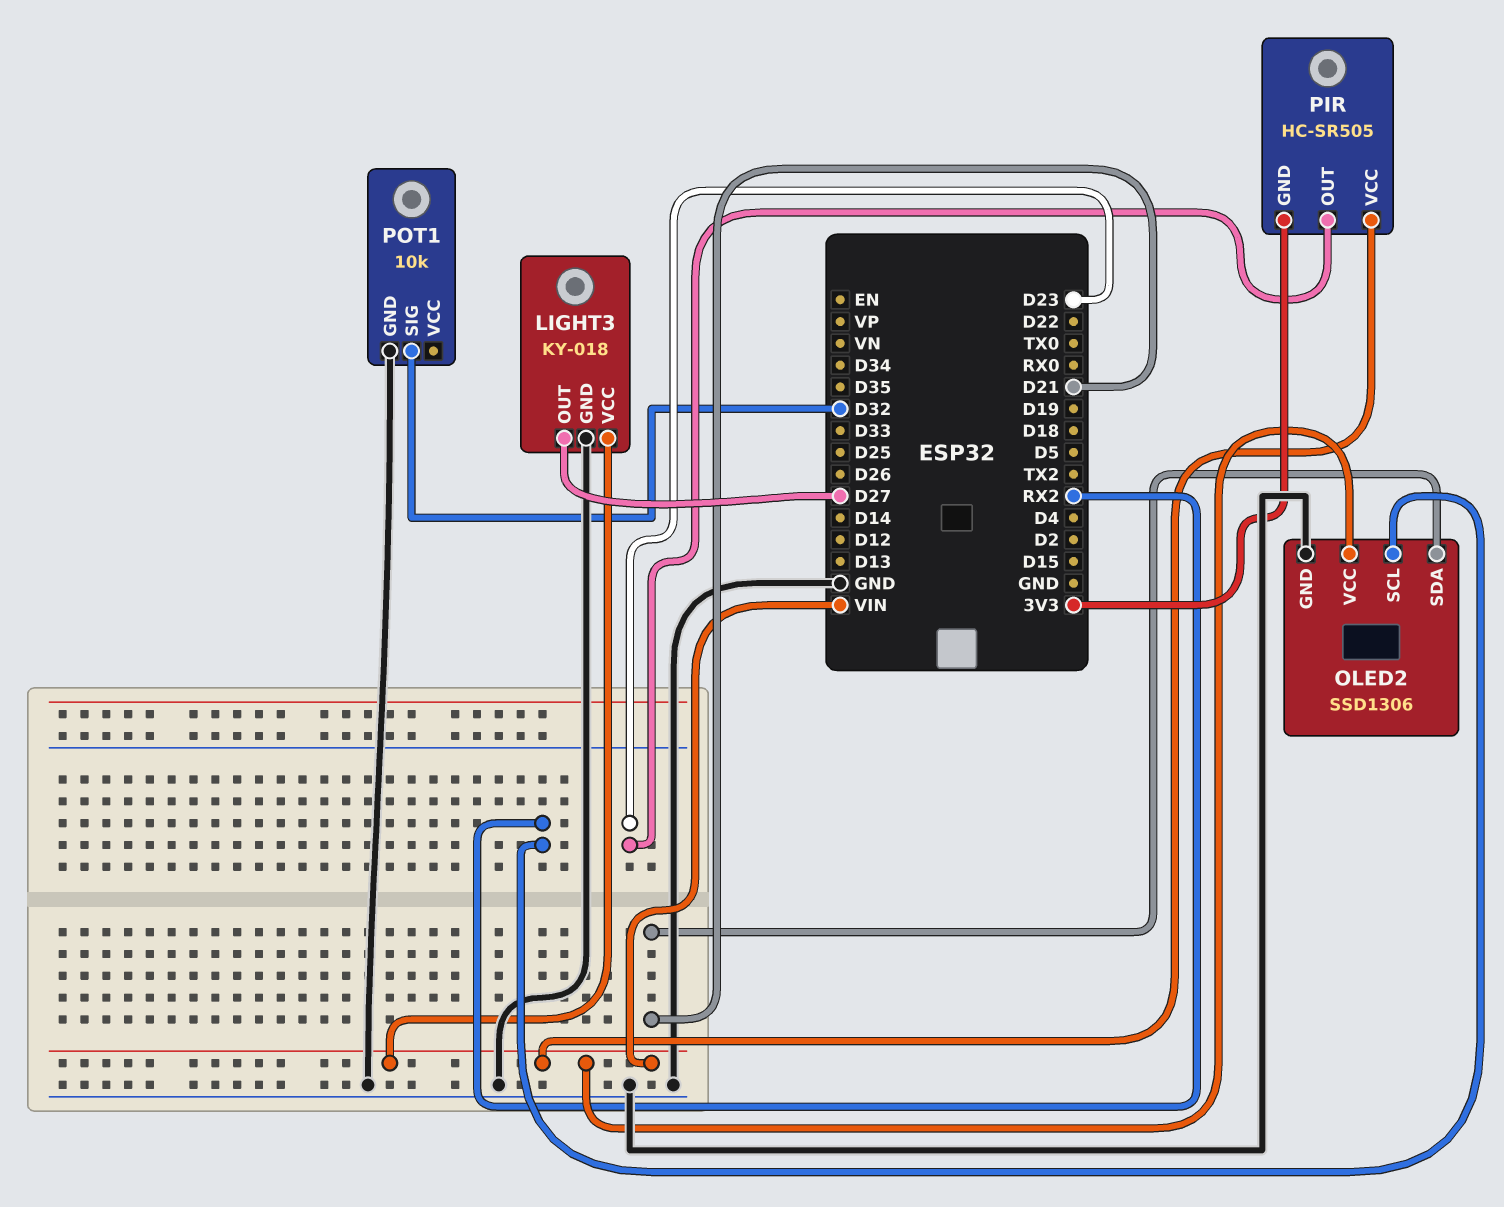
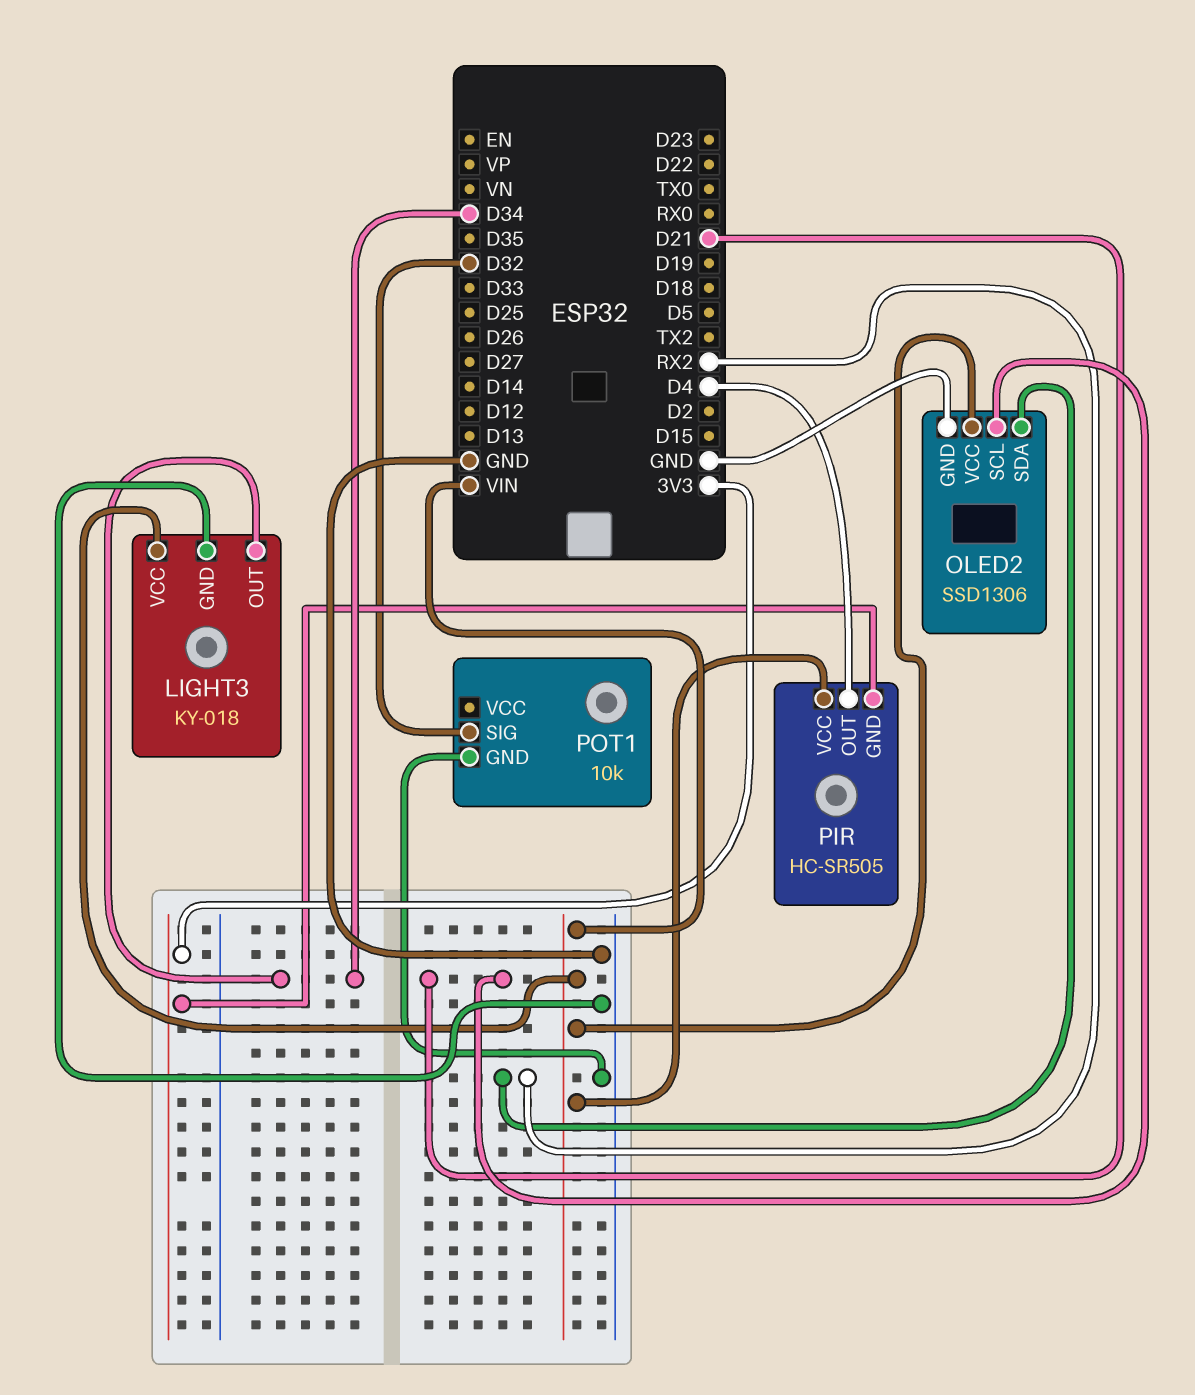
LIGHT3 pin OUT: D27 -> D34
OLED2 pin SCL: RX2 -> D21
OLED2 pin SDA: D21 -> RX2
PIR pin OUT: D23 -> D4

